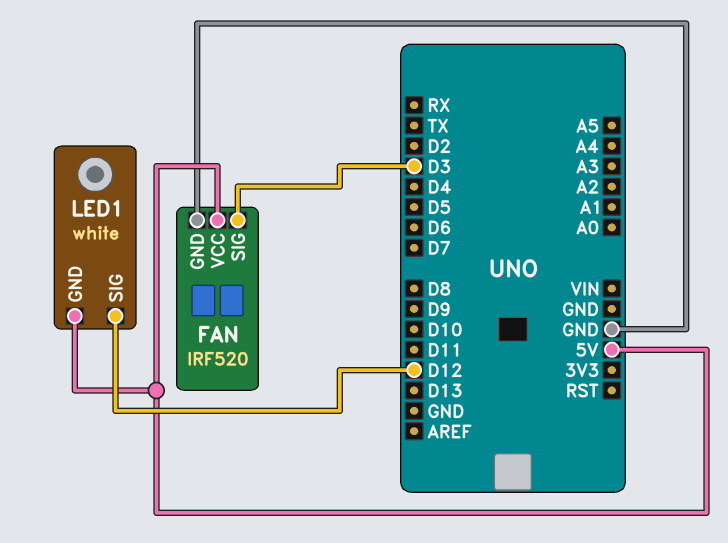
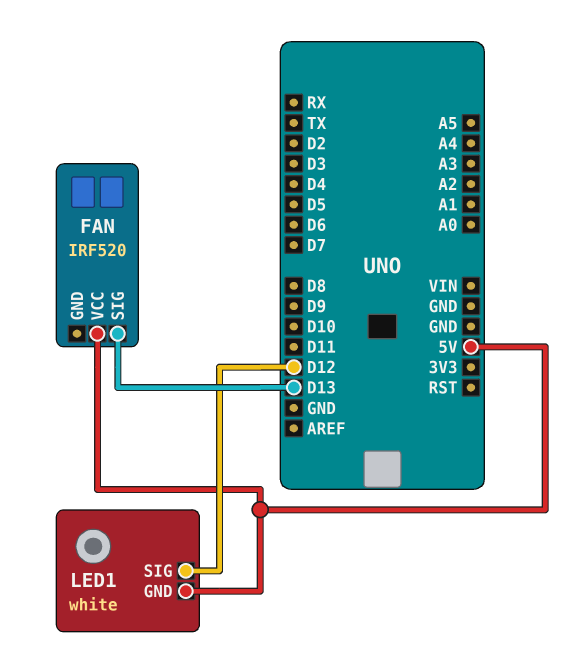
FAN pin GND: GND -> none
FAN pin SIG: D3 -> D13

